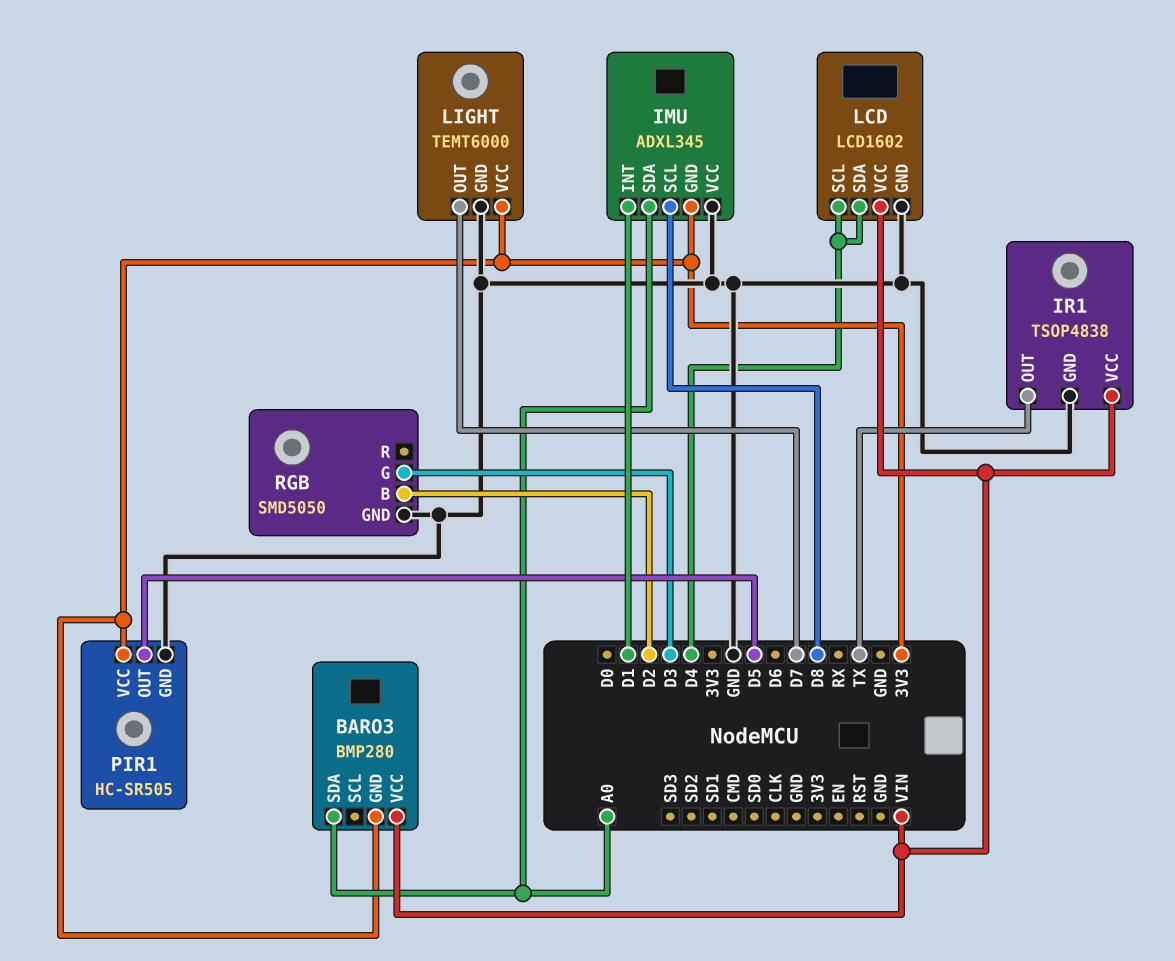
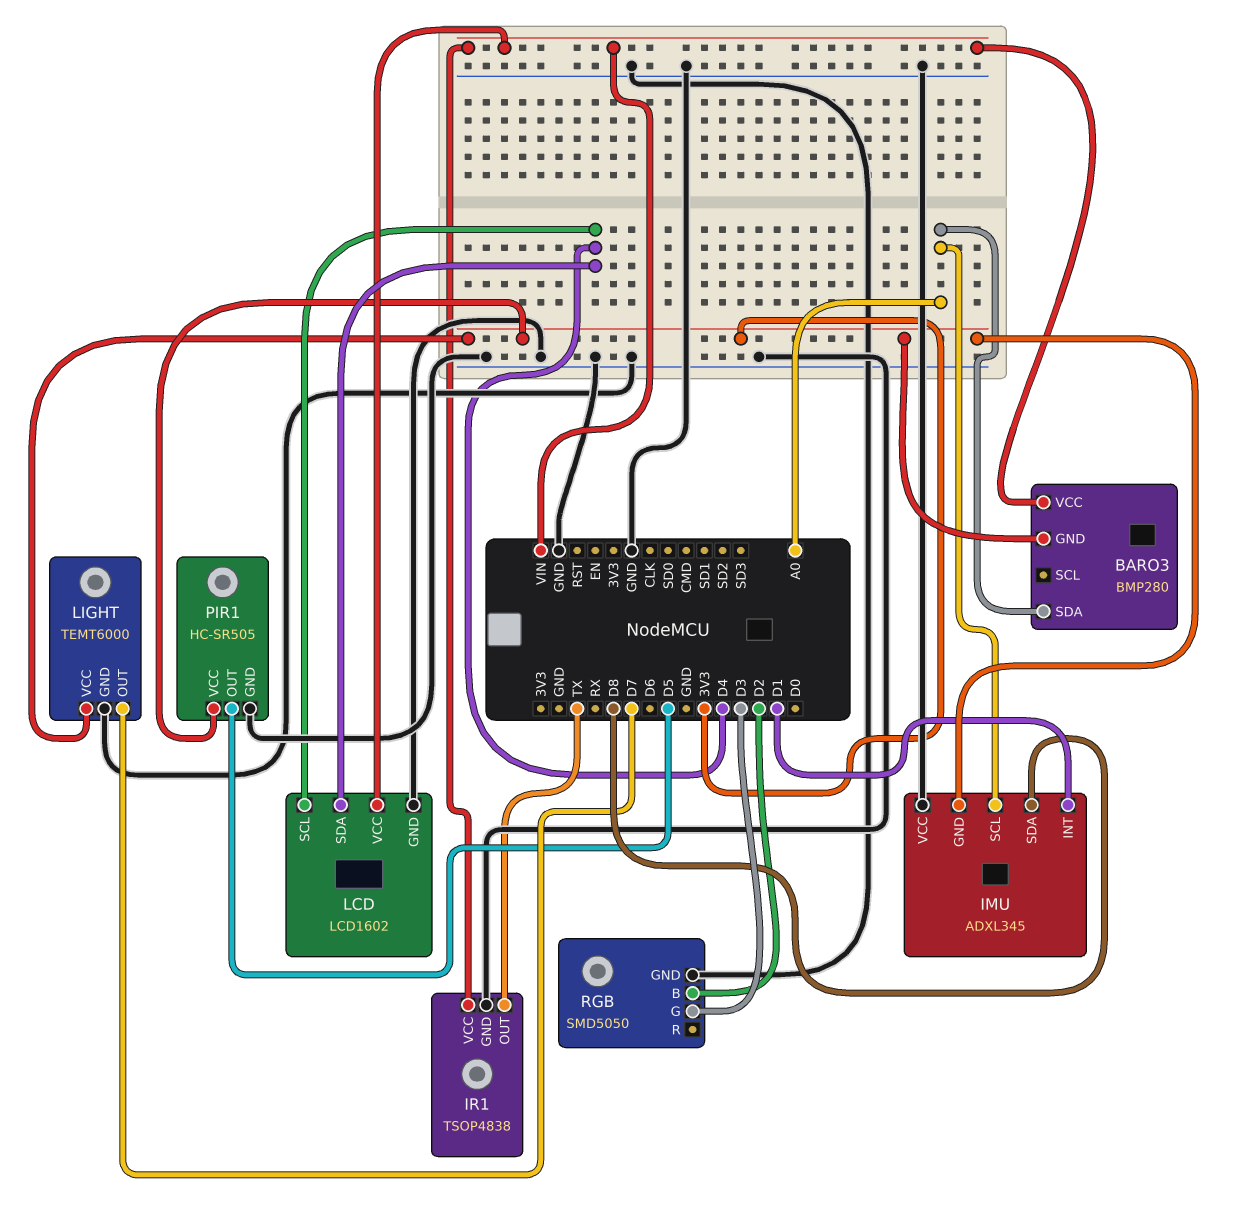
IMU pin SCL: D8 -> A0
IMU pin SDA: A0 -> D8

